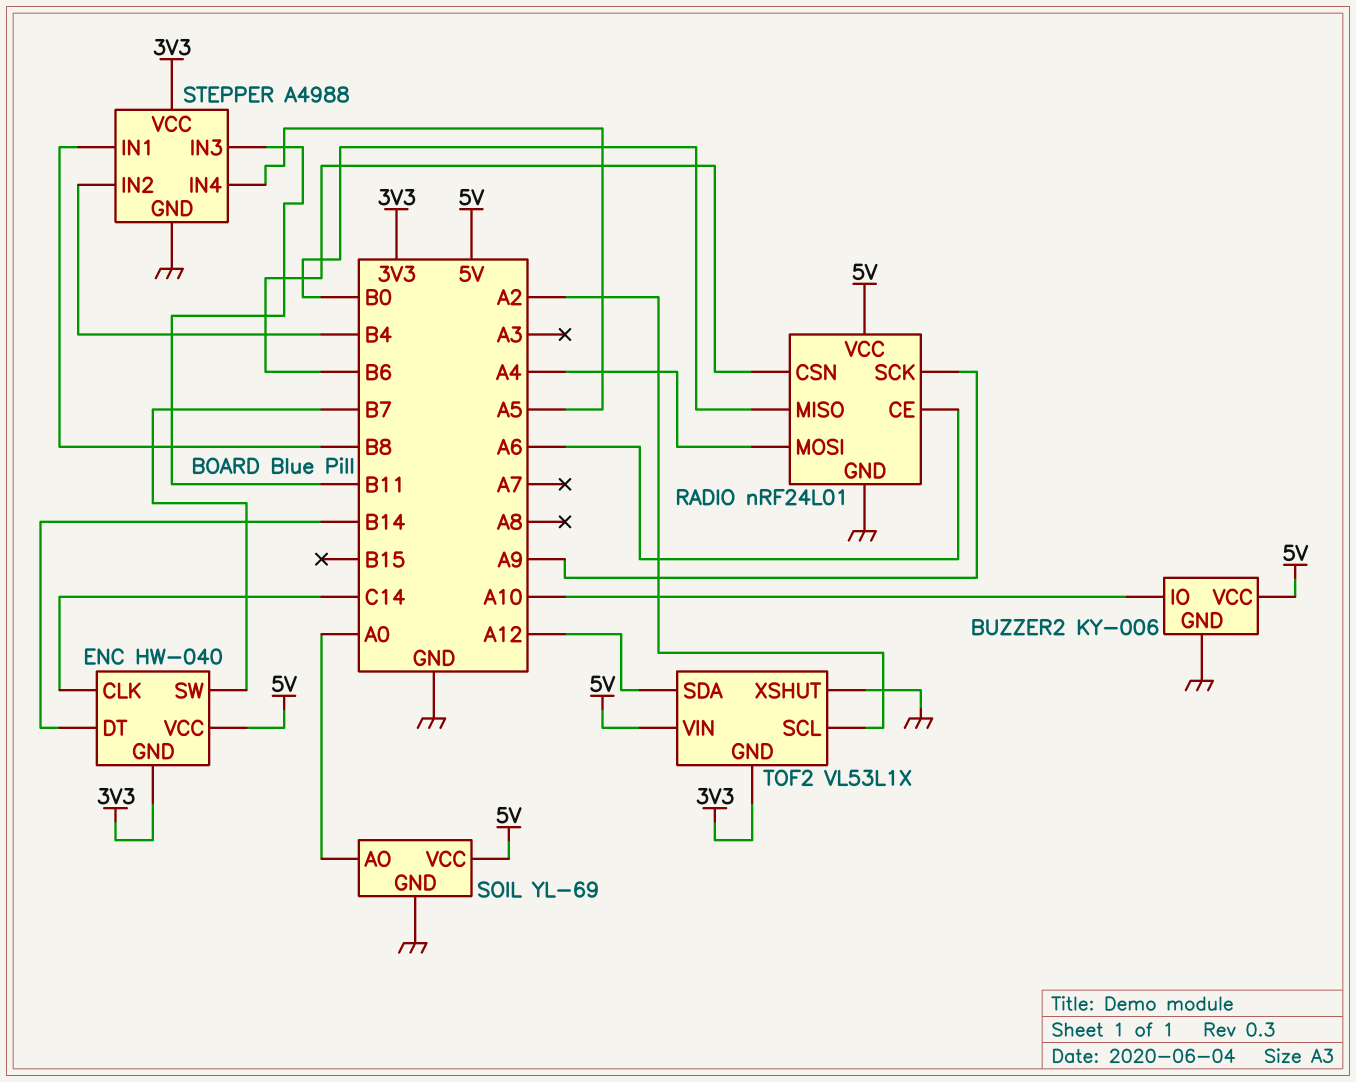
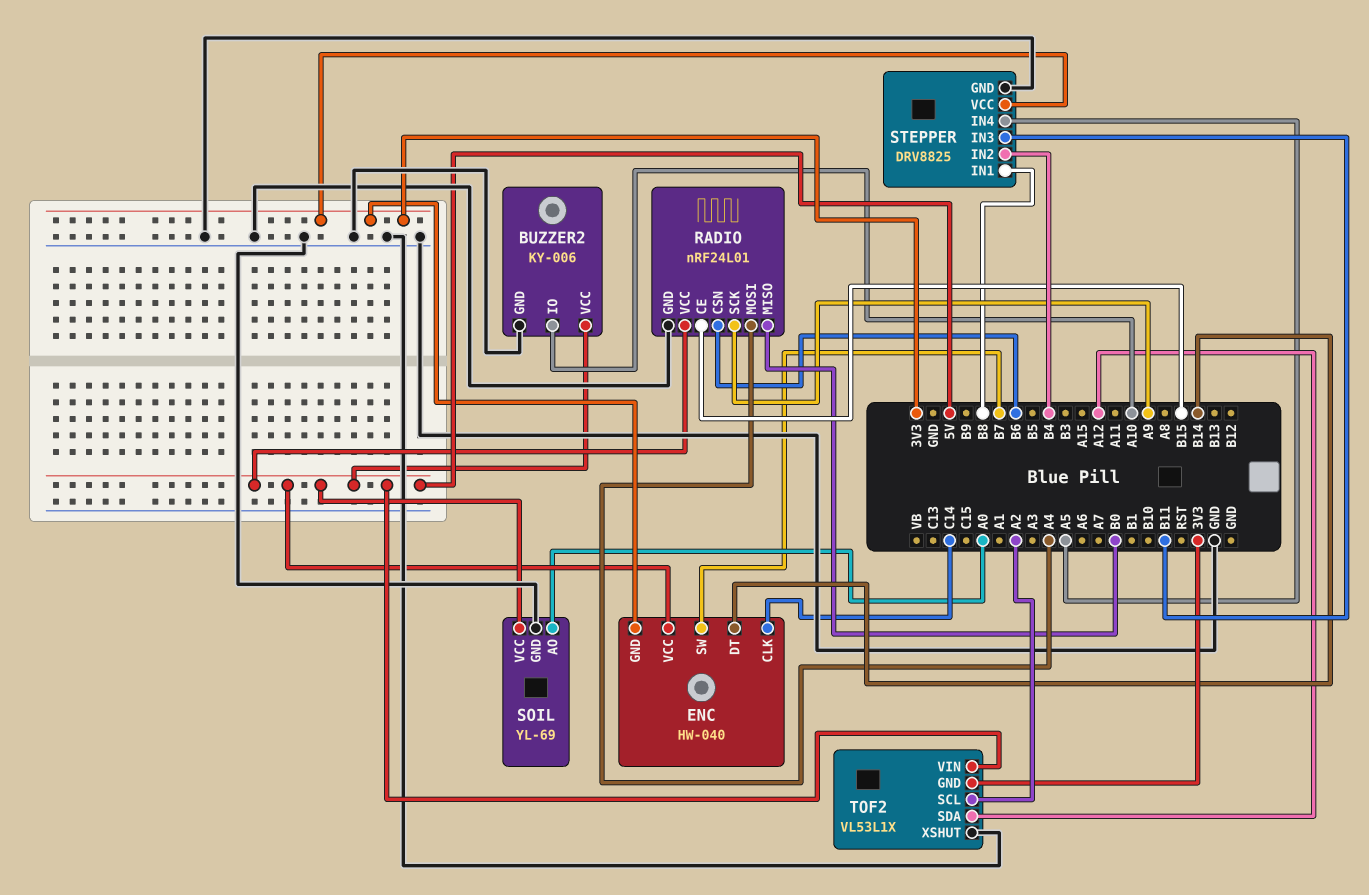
RADIO pin CE: A6 -> B15
STEPPER: A4988 -> DRV8825

